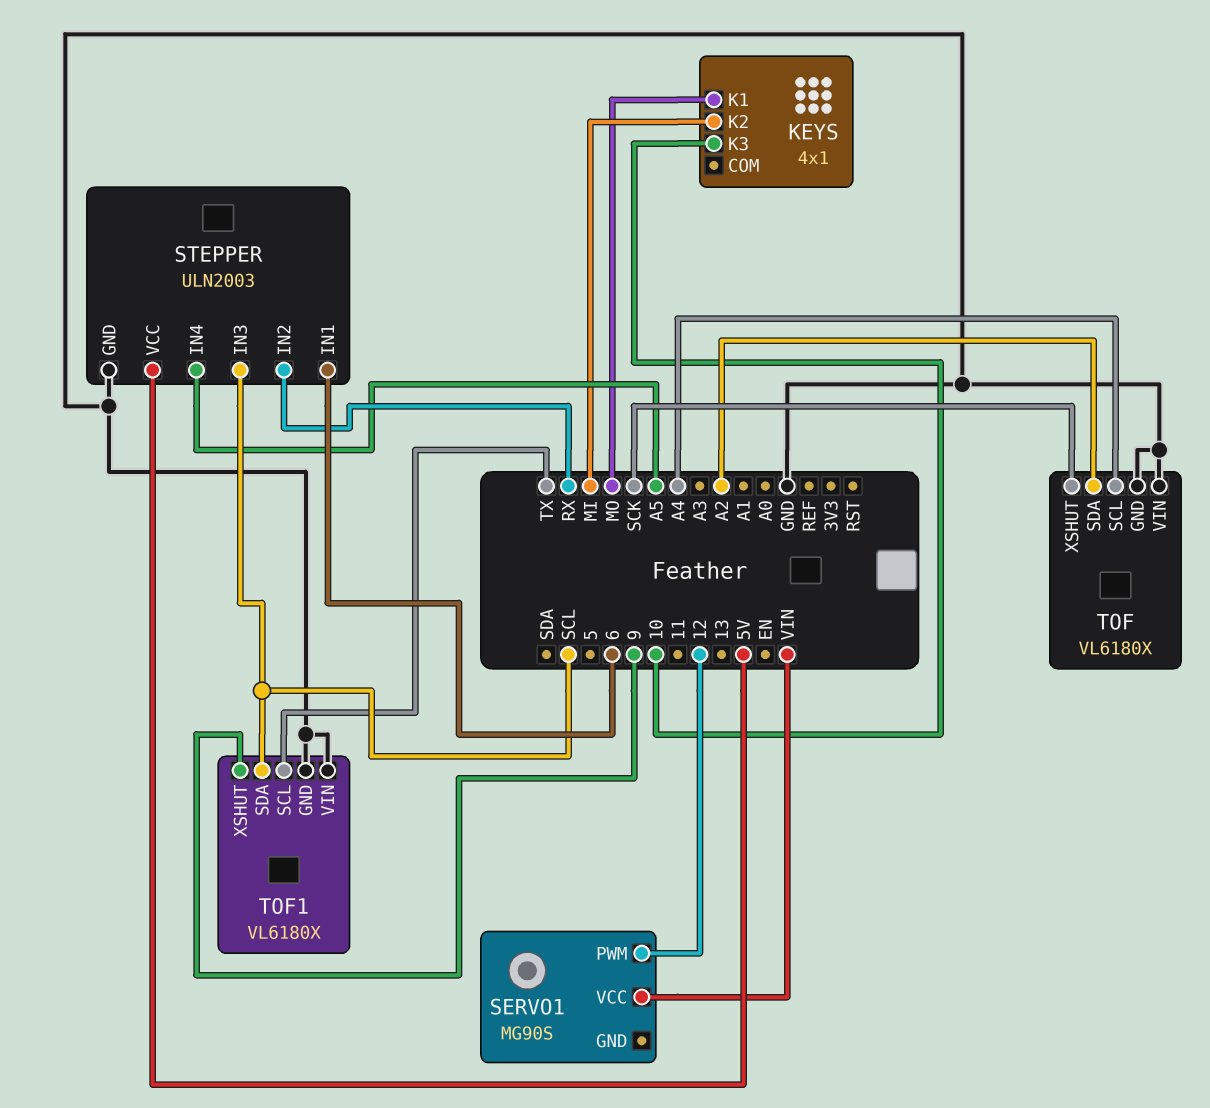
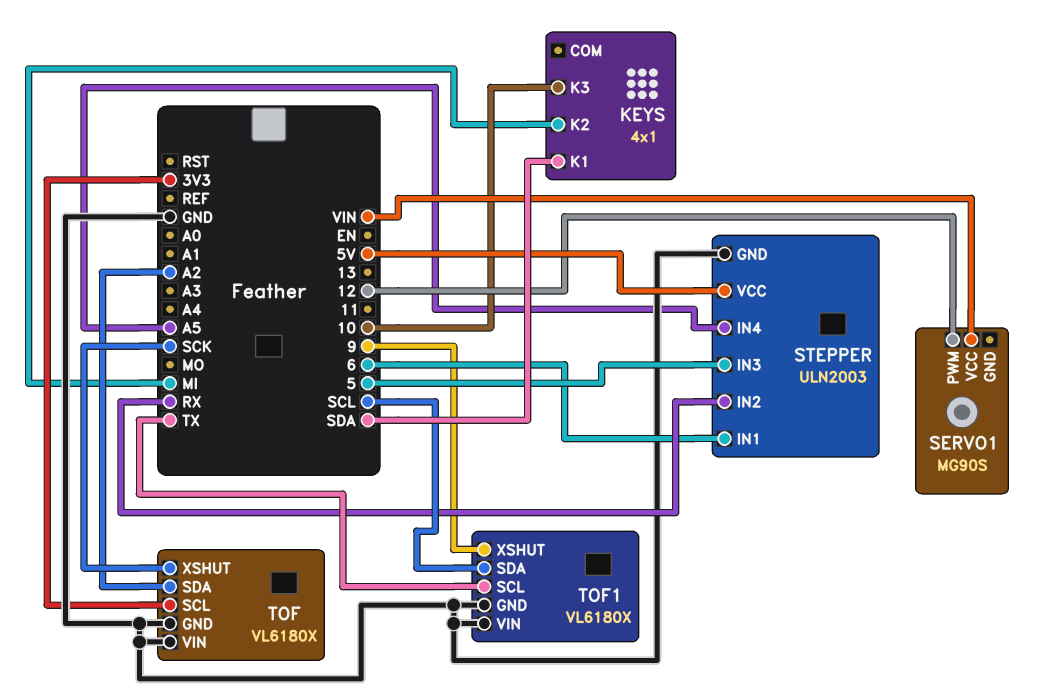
KEYS pin K1: MO -> SDA
STEPPER pin IN3: SCL -> 5
TOF pin SCL: A4 -> 3V3

